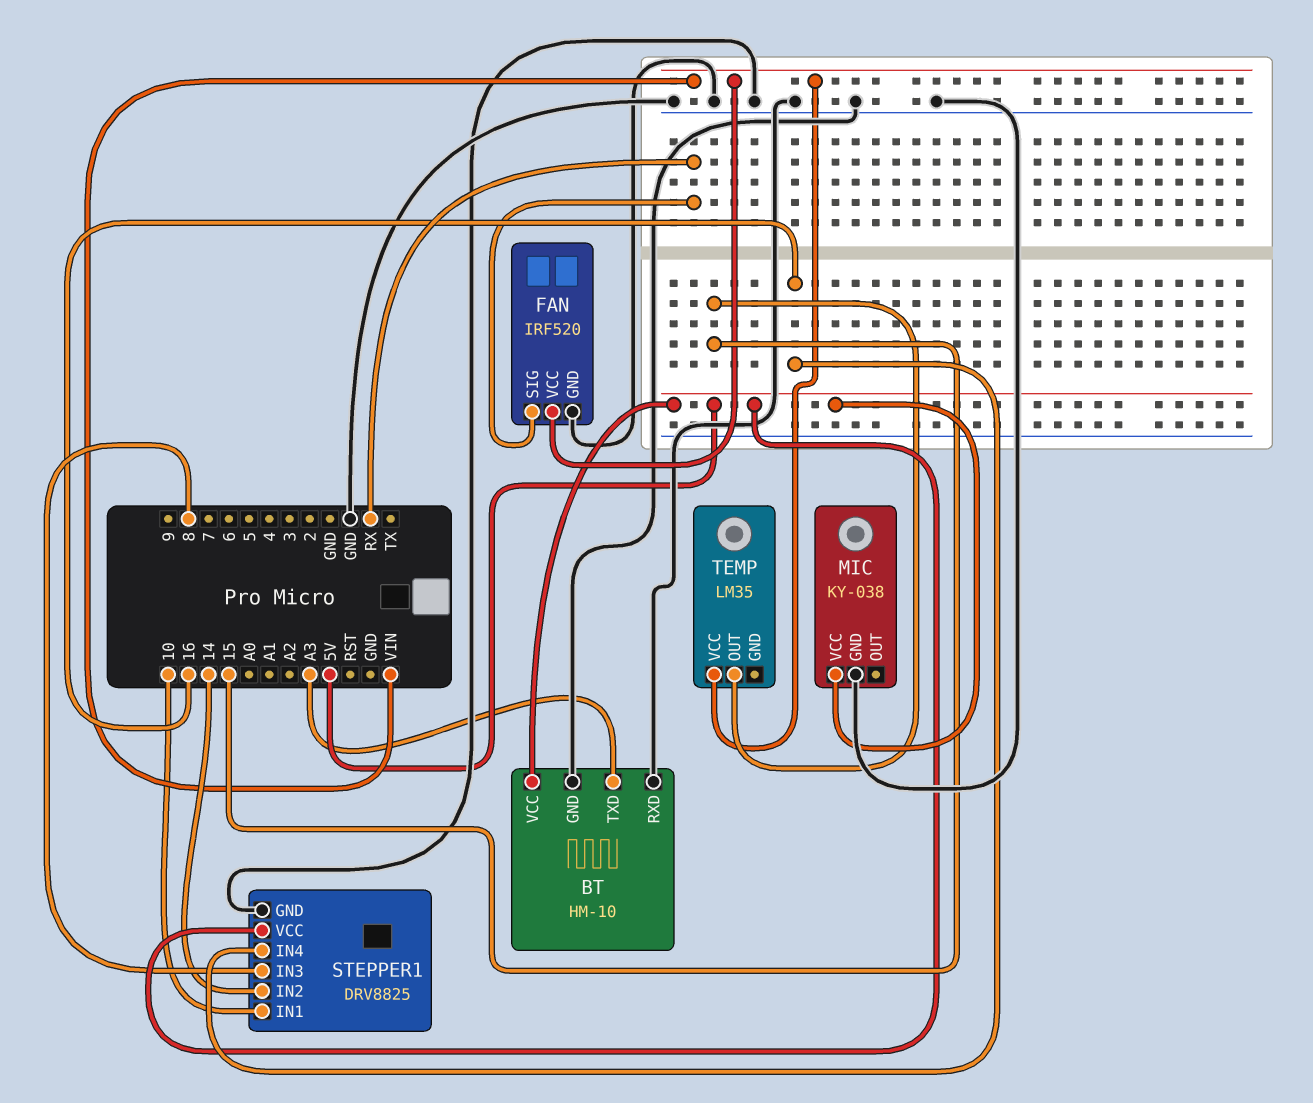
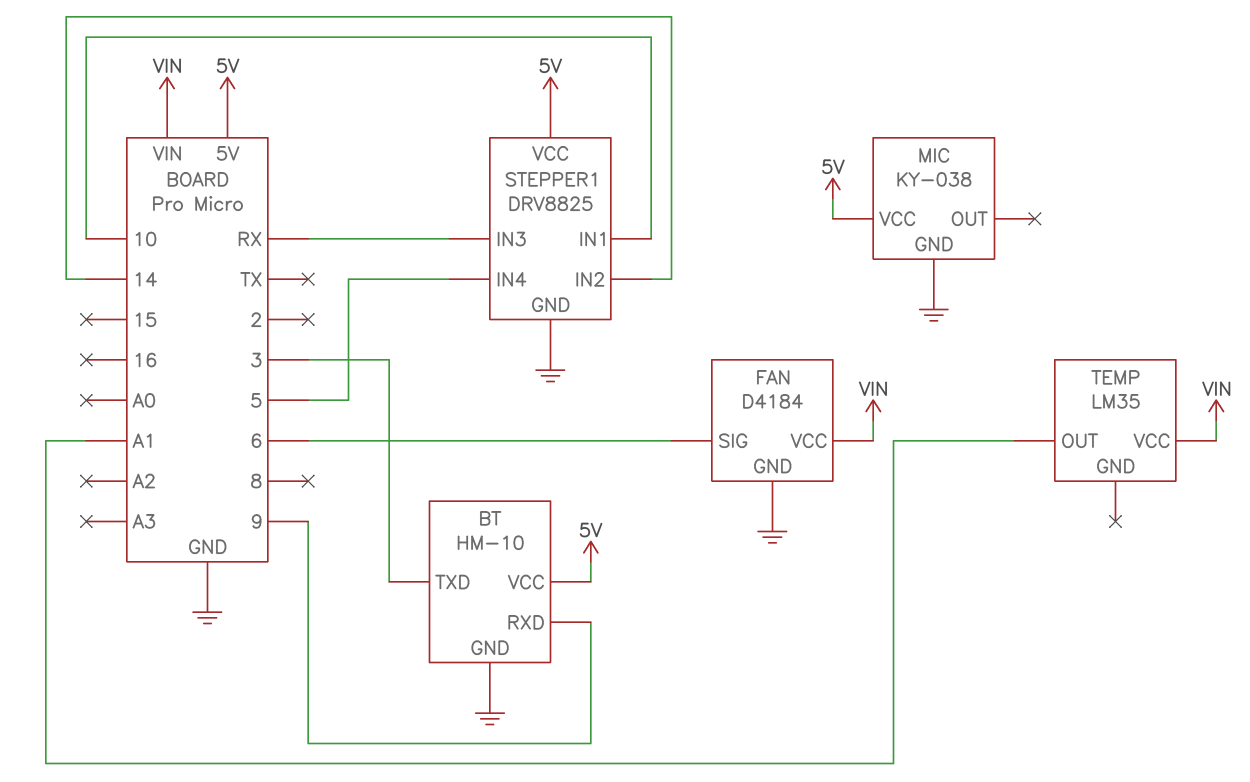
BT pin RXD: GND -> 9
BT pin TXD: A3 -> 3
FAN: IRF520 -> D4184
FAN pin SIG: RX -> 6
STEPPER1 pin IN3: 8 -> RX
STEPPER1 pin IN4: 16 -> 5
TEMP pin OUT: 15 -> A1

